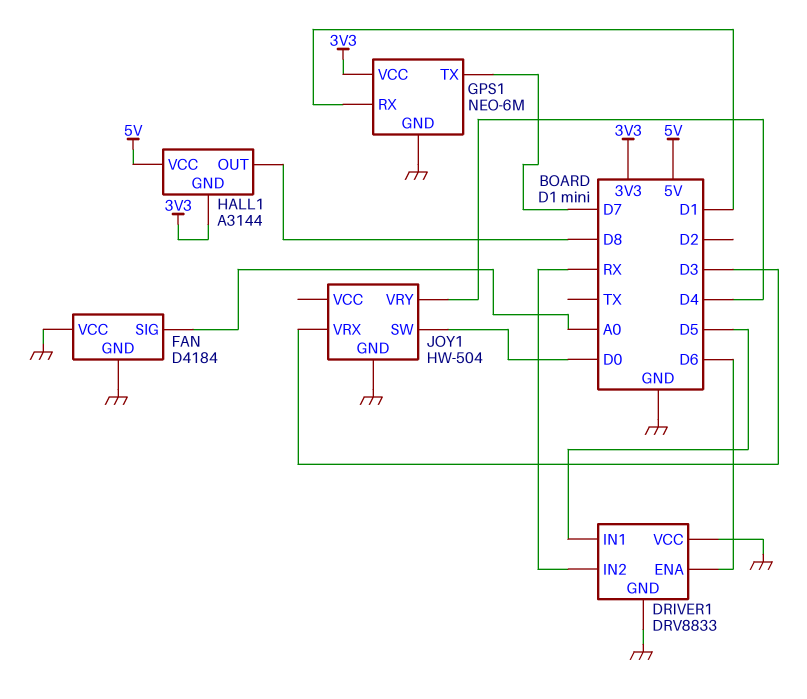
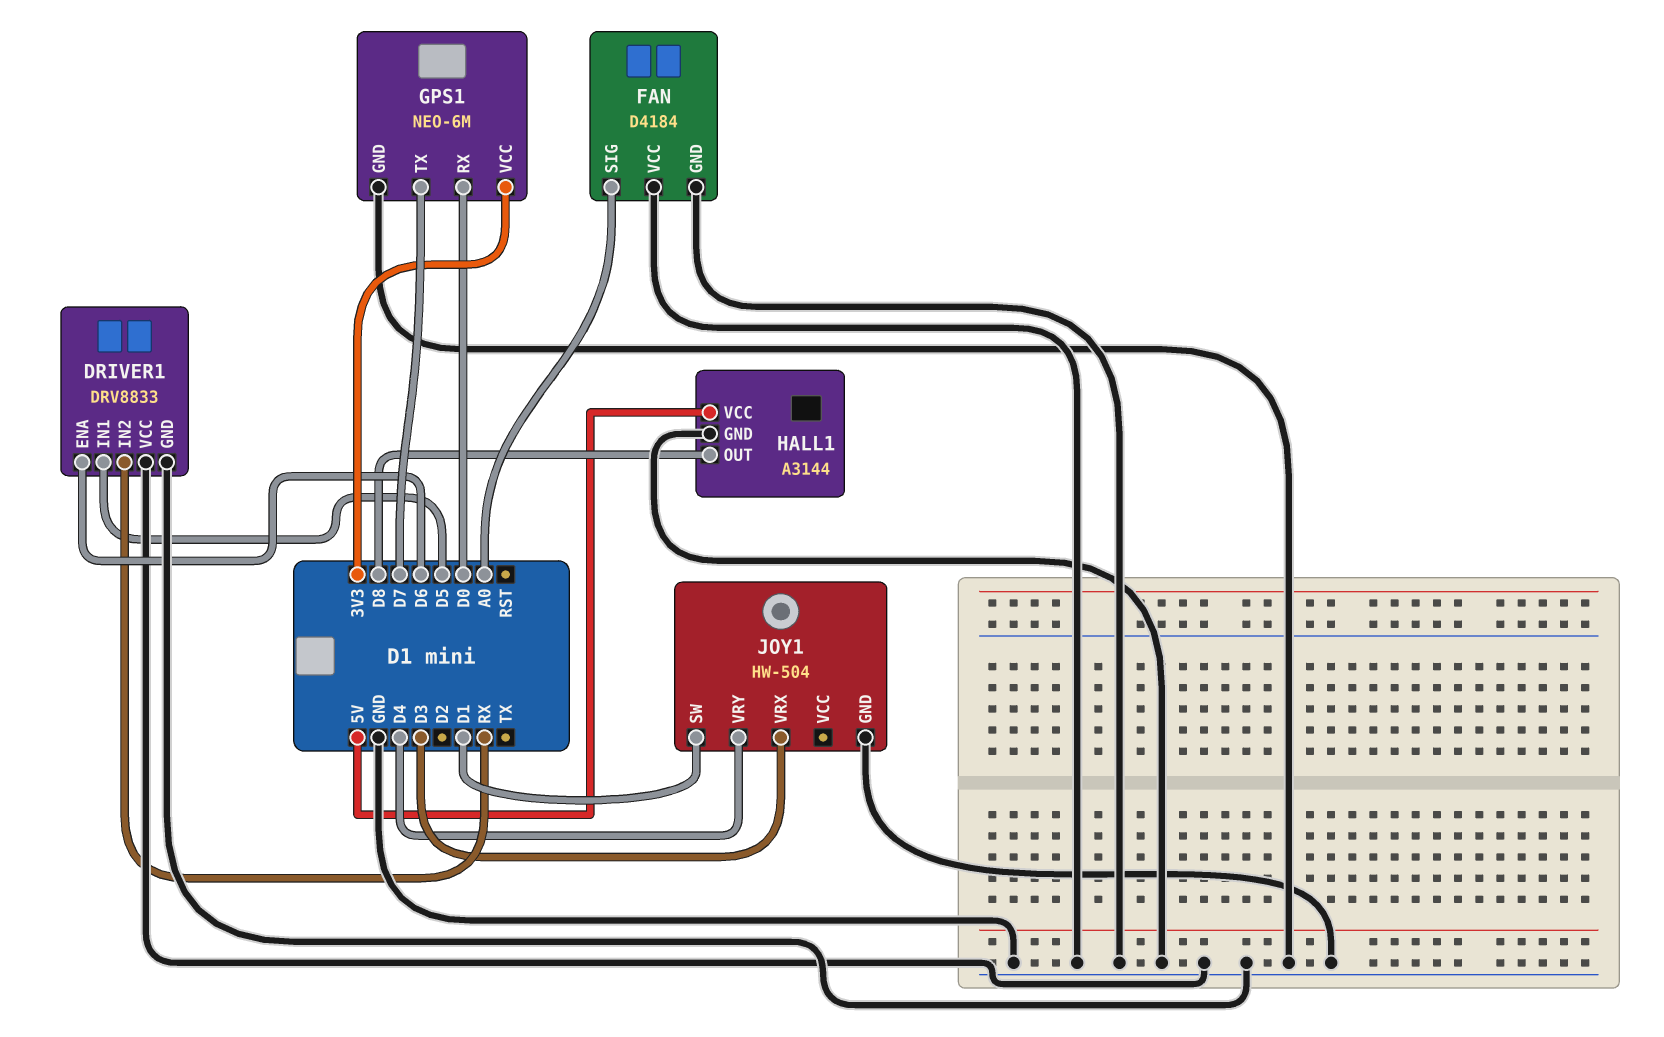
GPS1 pin RX: D1 -> D0
HALL1 pin GND: 3V3 -> GND
JOY1 pin SW: D0 -> D1

